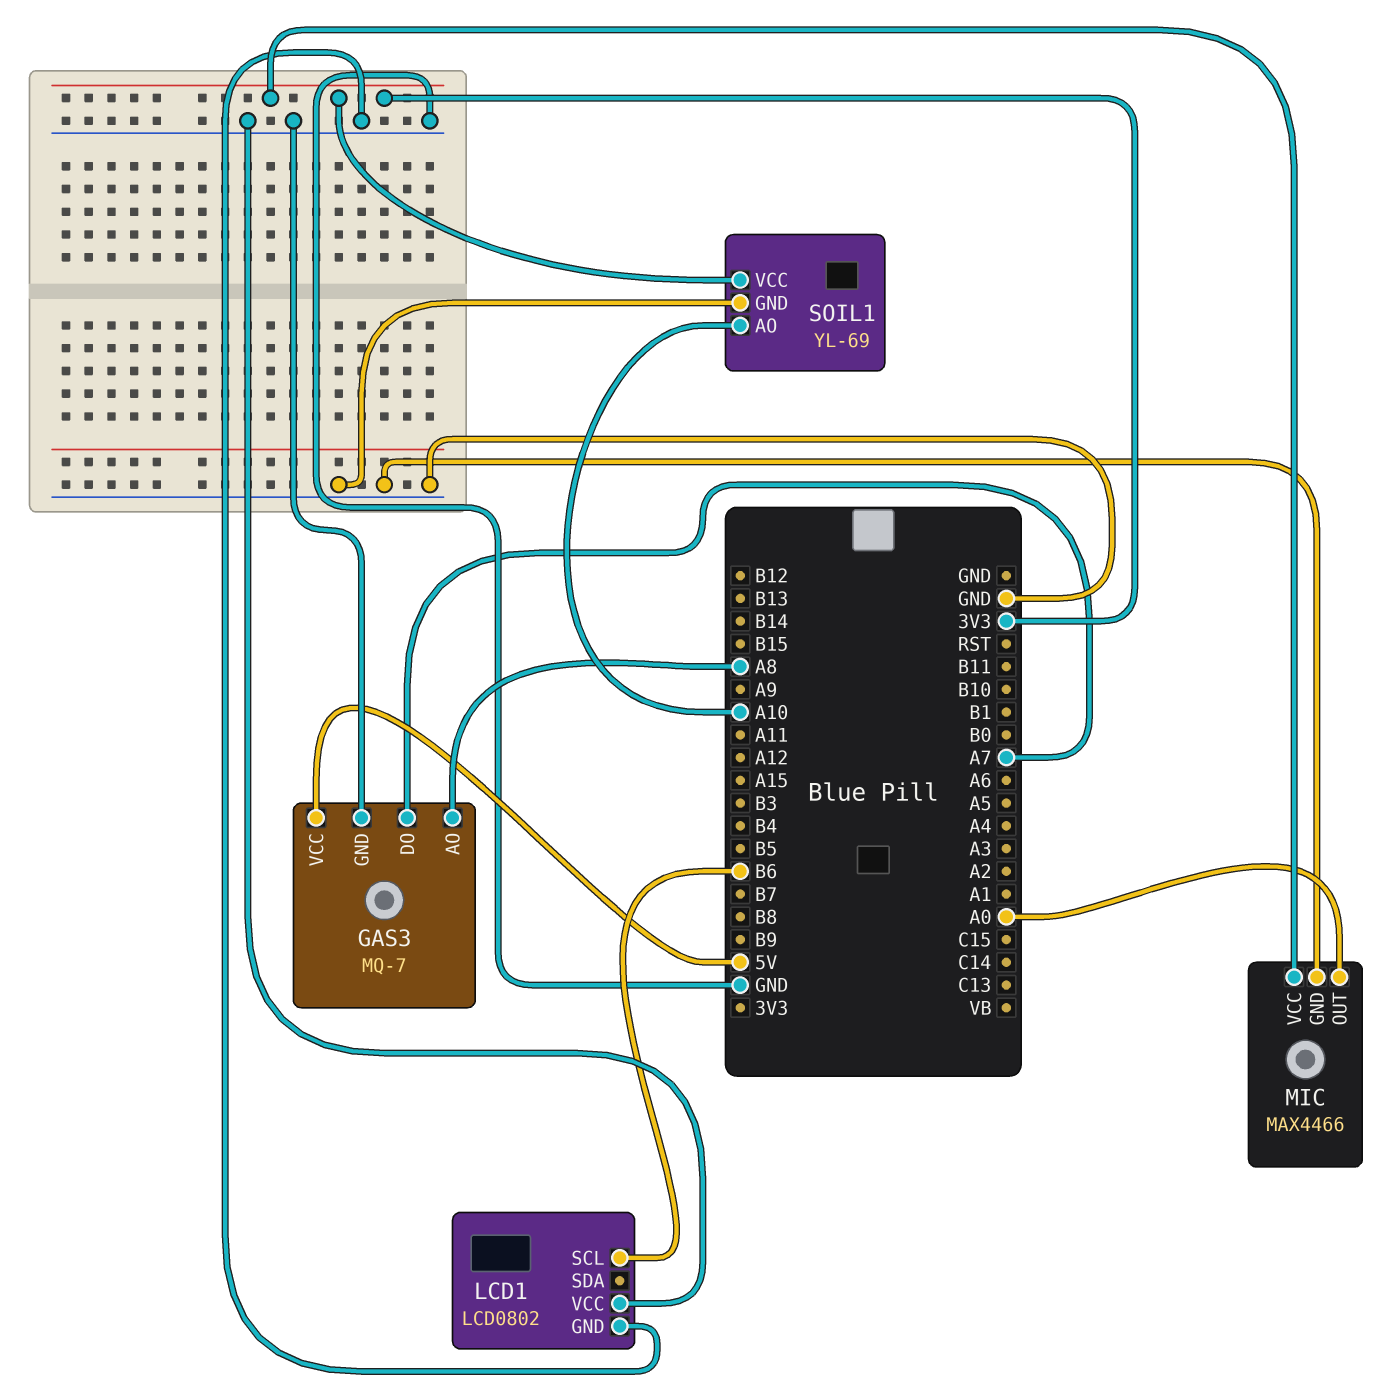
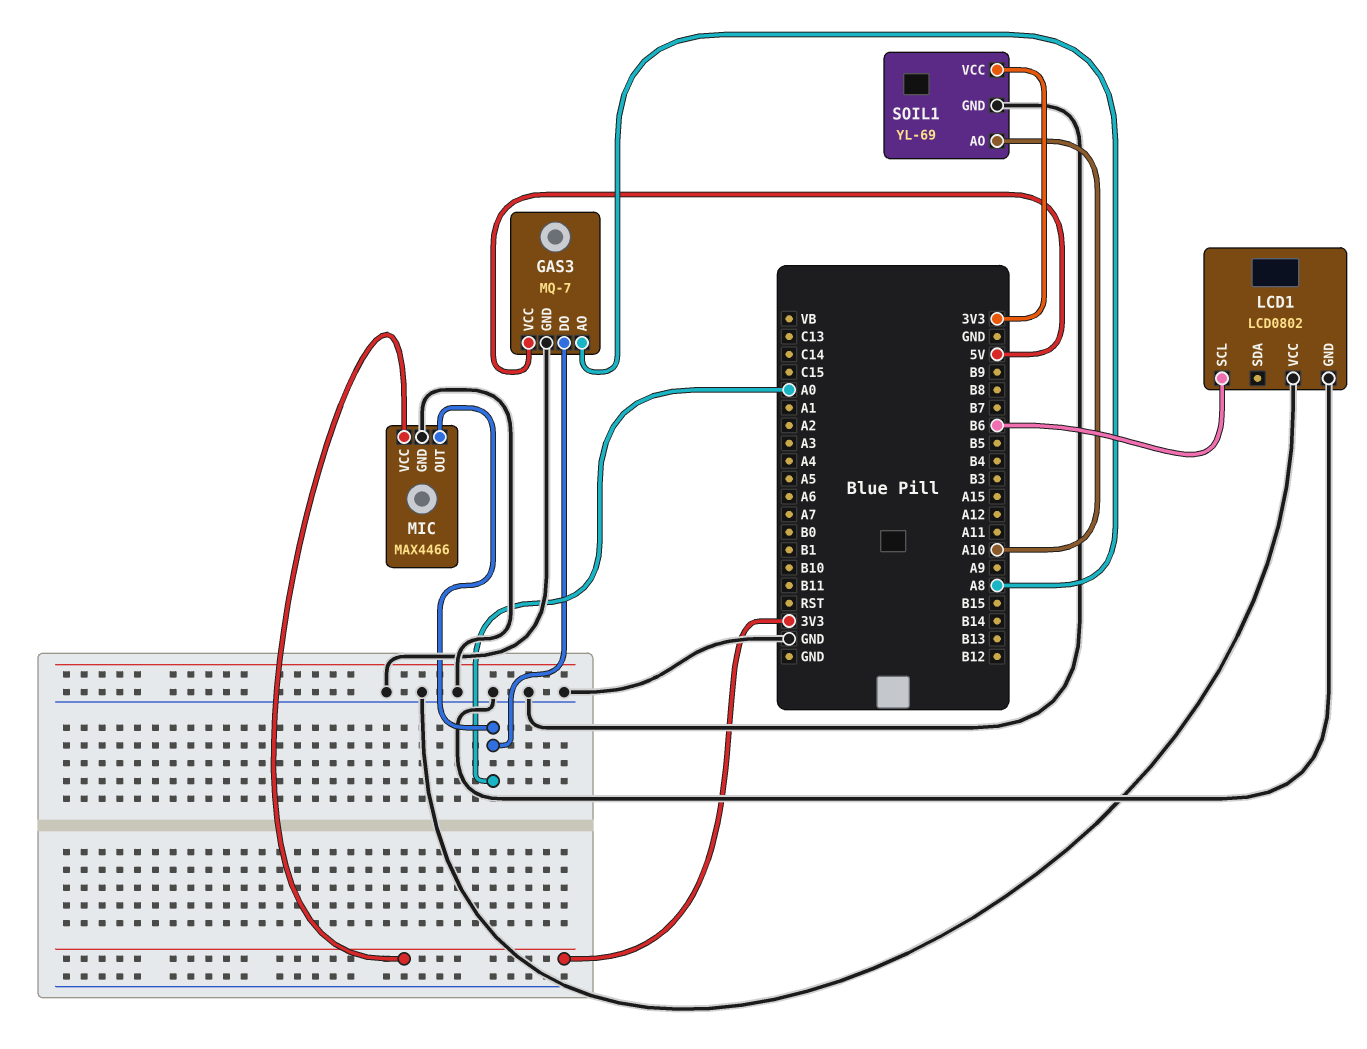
GAS3 pin DO: A7 -> A0

